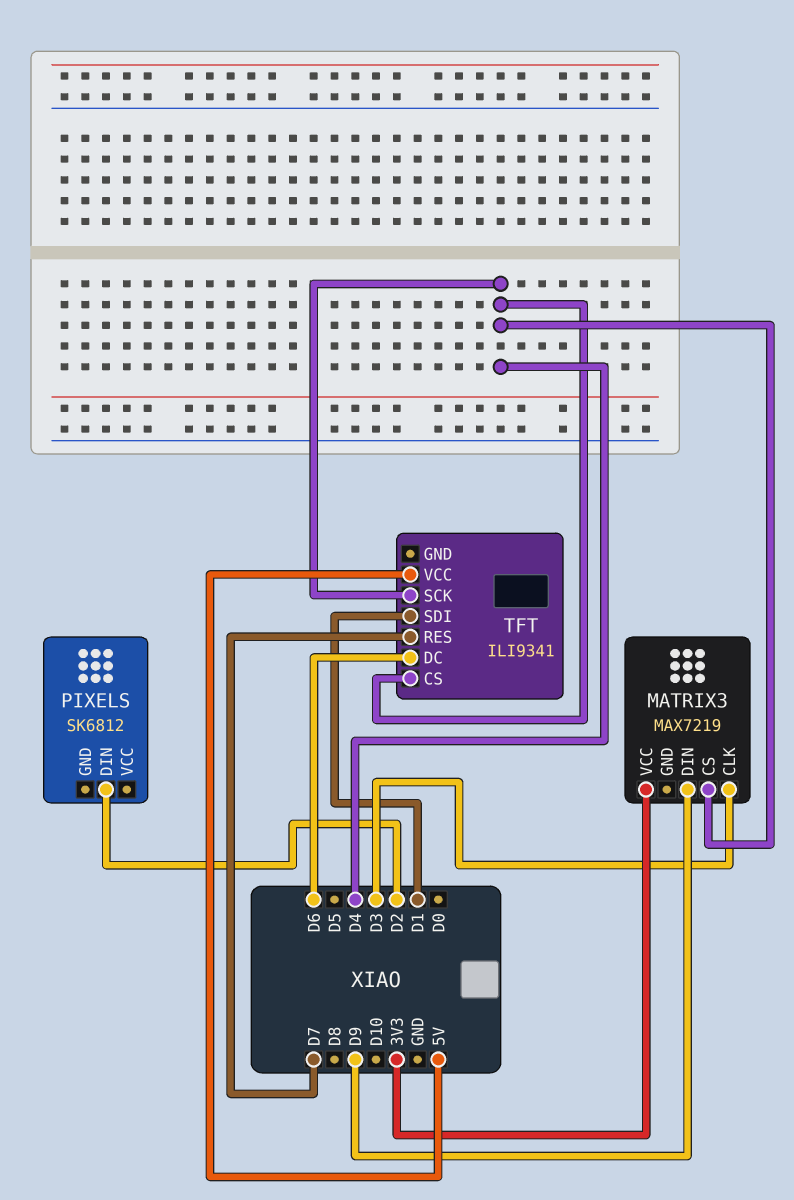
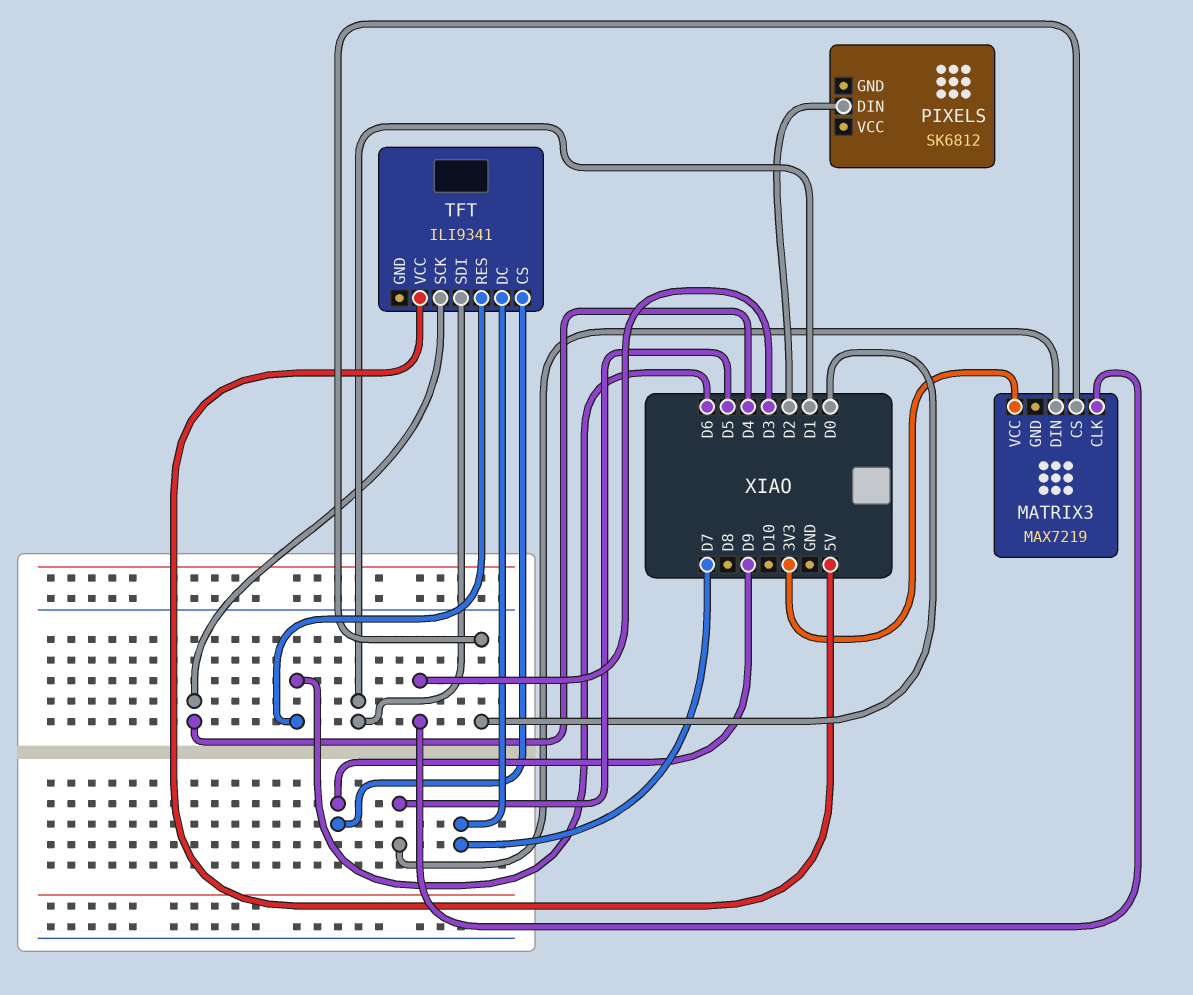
MATRIX3 pin CS: D4 -> D0
MATRIX3 pin DIN: D9 -> D5
TFT pin CS: D4 -> D9
TFT pin DC: D6 -> D7
TFT pin RES: D7 -> D6

